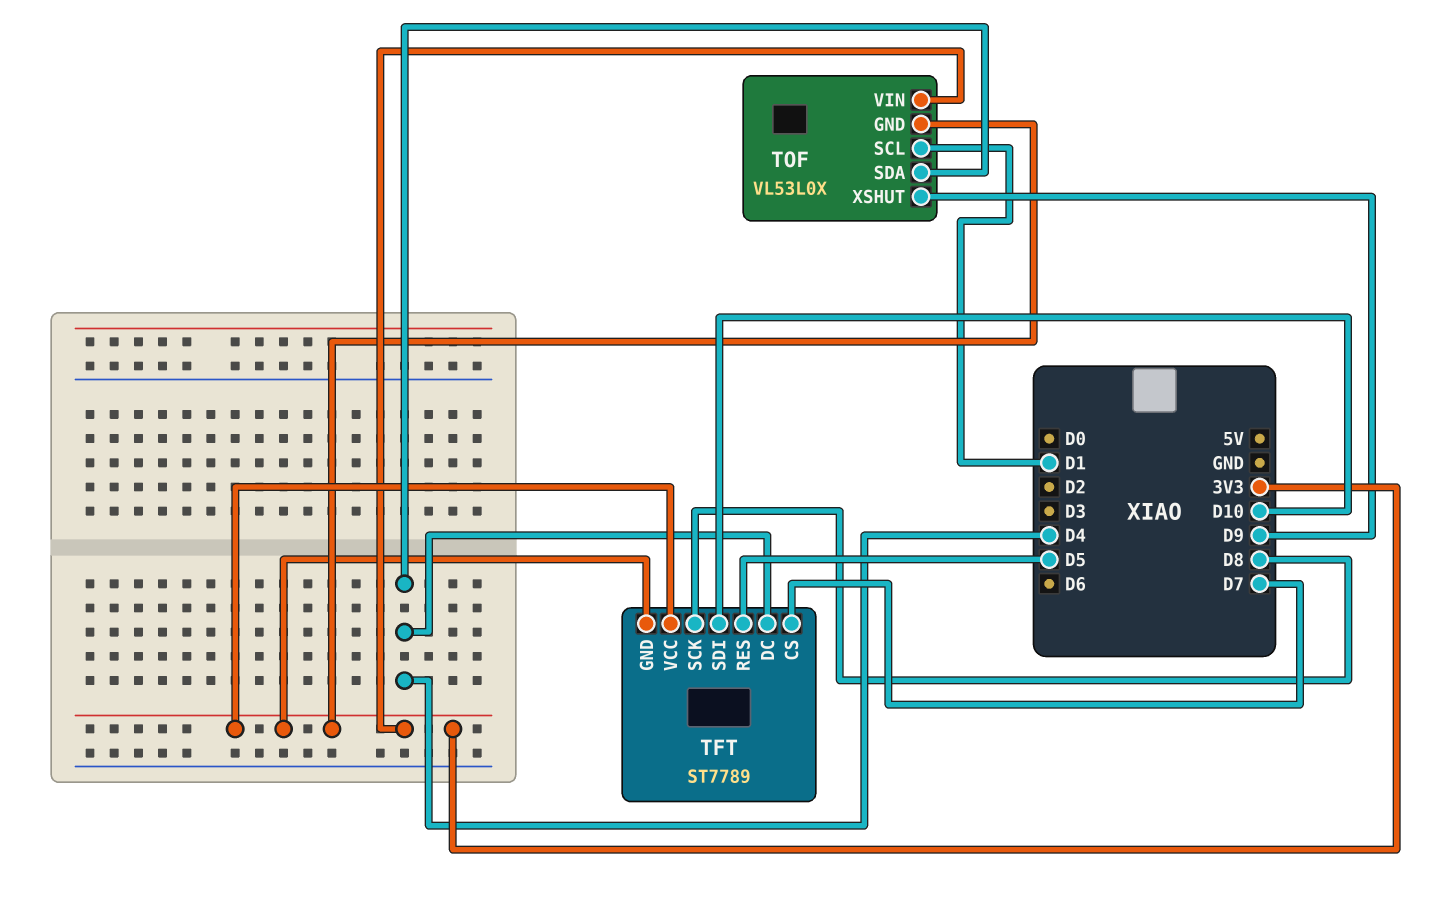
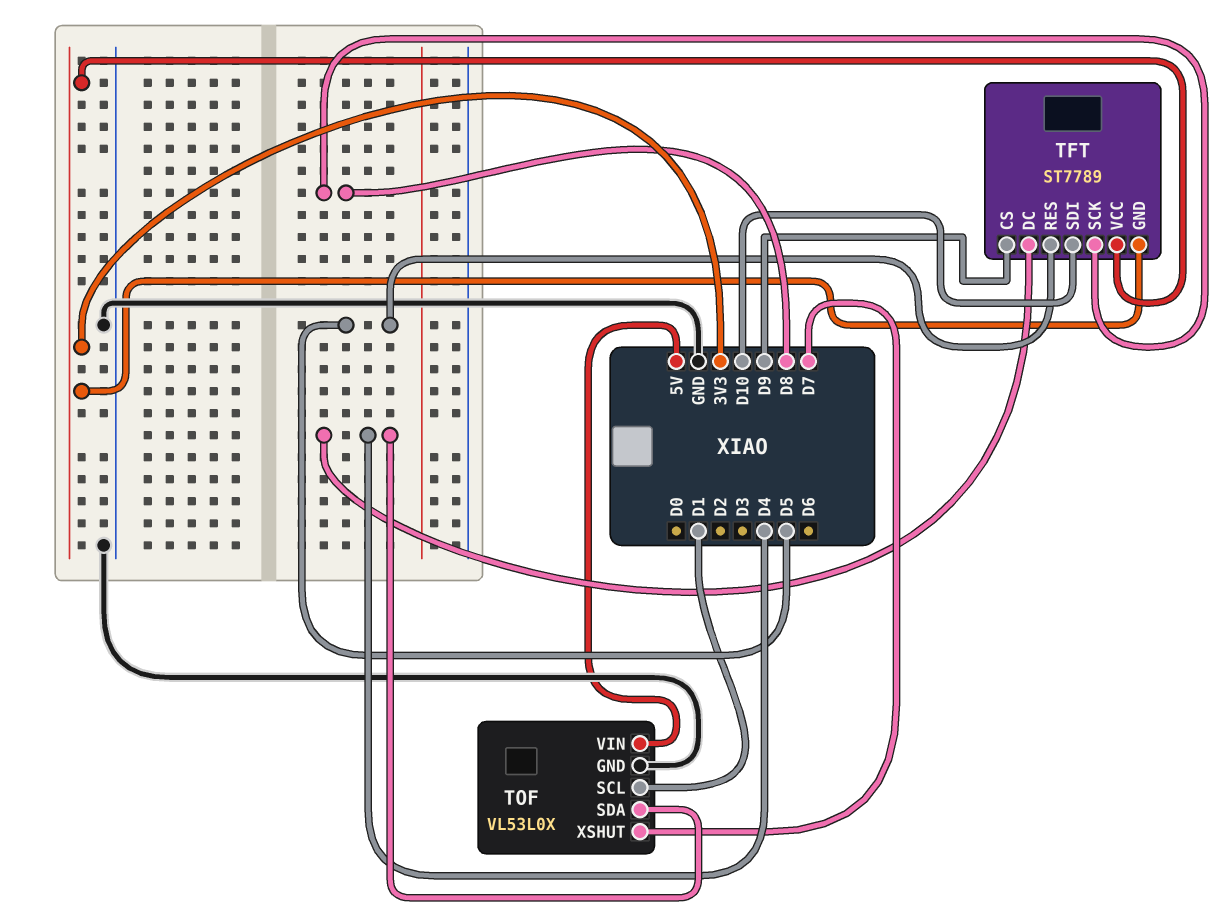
TFT pin CS: D7 -> D9
TOF pin GND: 3V3 -> GND
TOF pin VIN: 3V3 -> 5V
TOF pin XSHUT: D9 -> D7

